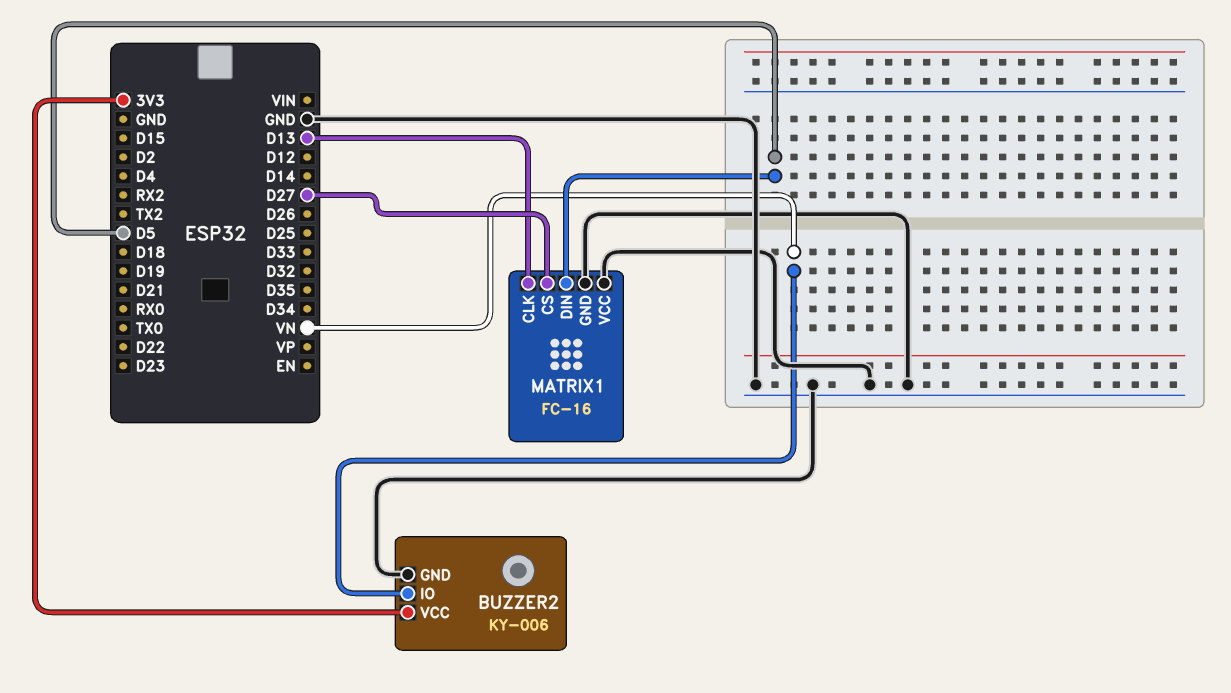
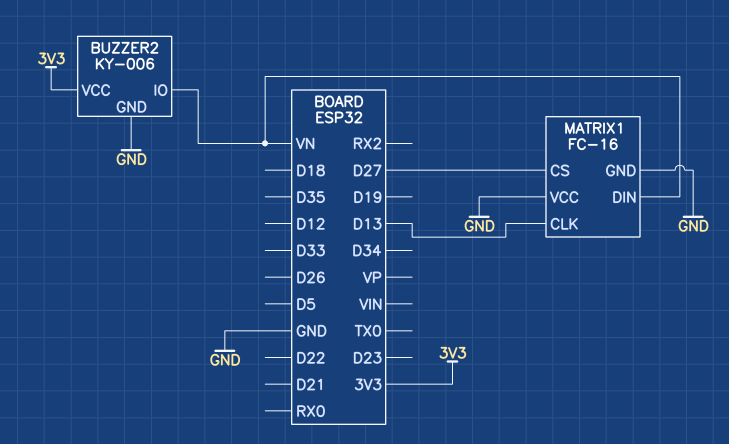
MATRIX1 pin DIN: D5 -> VN

